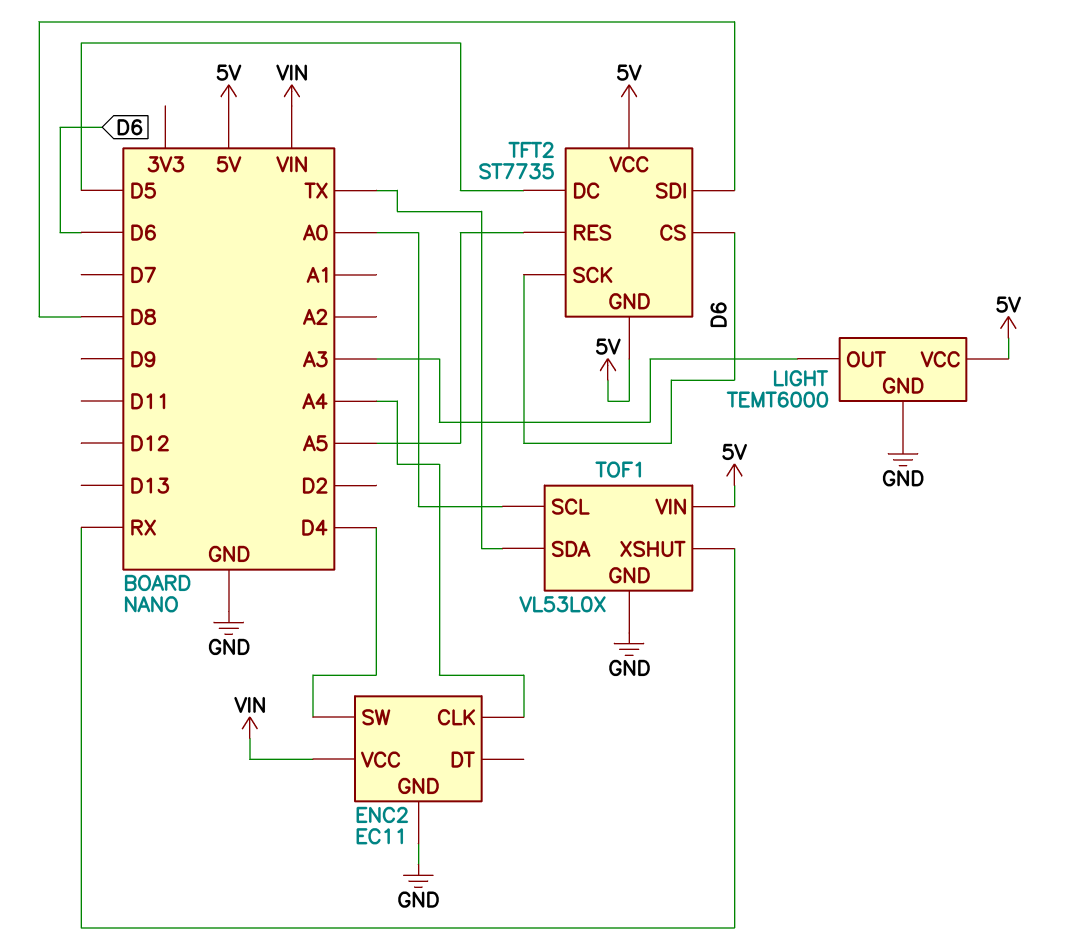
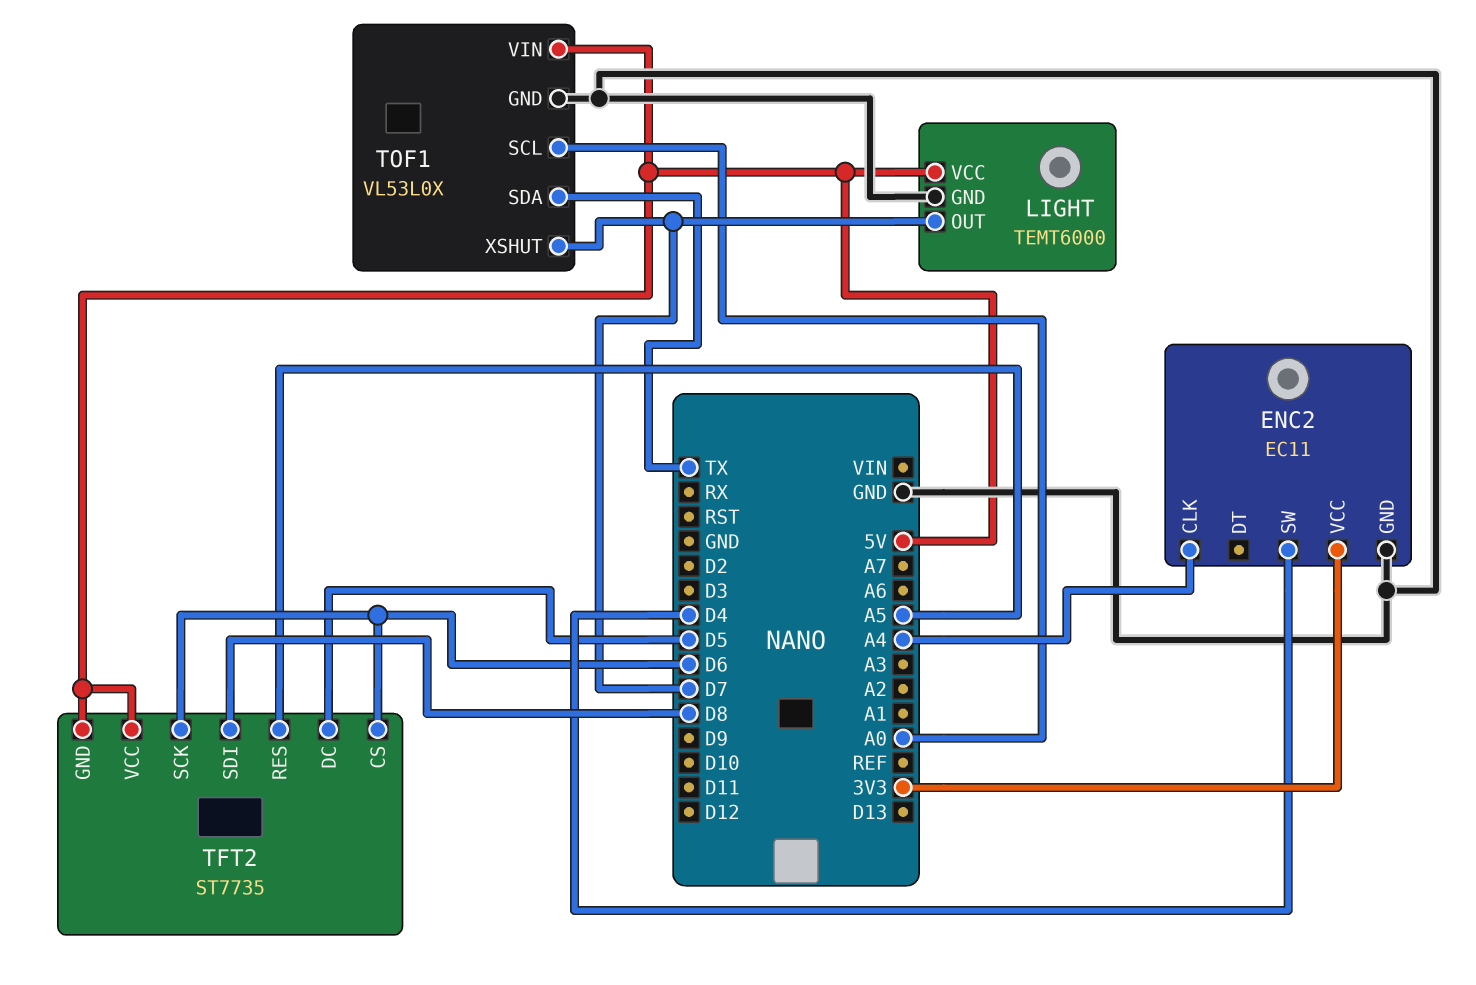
ENC2 pin VCC: VIN -> 3V3
LIGHT pin OUT: A3 -> D7
TOF1 pin XSHUT: RX -> D7

